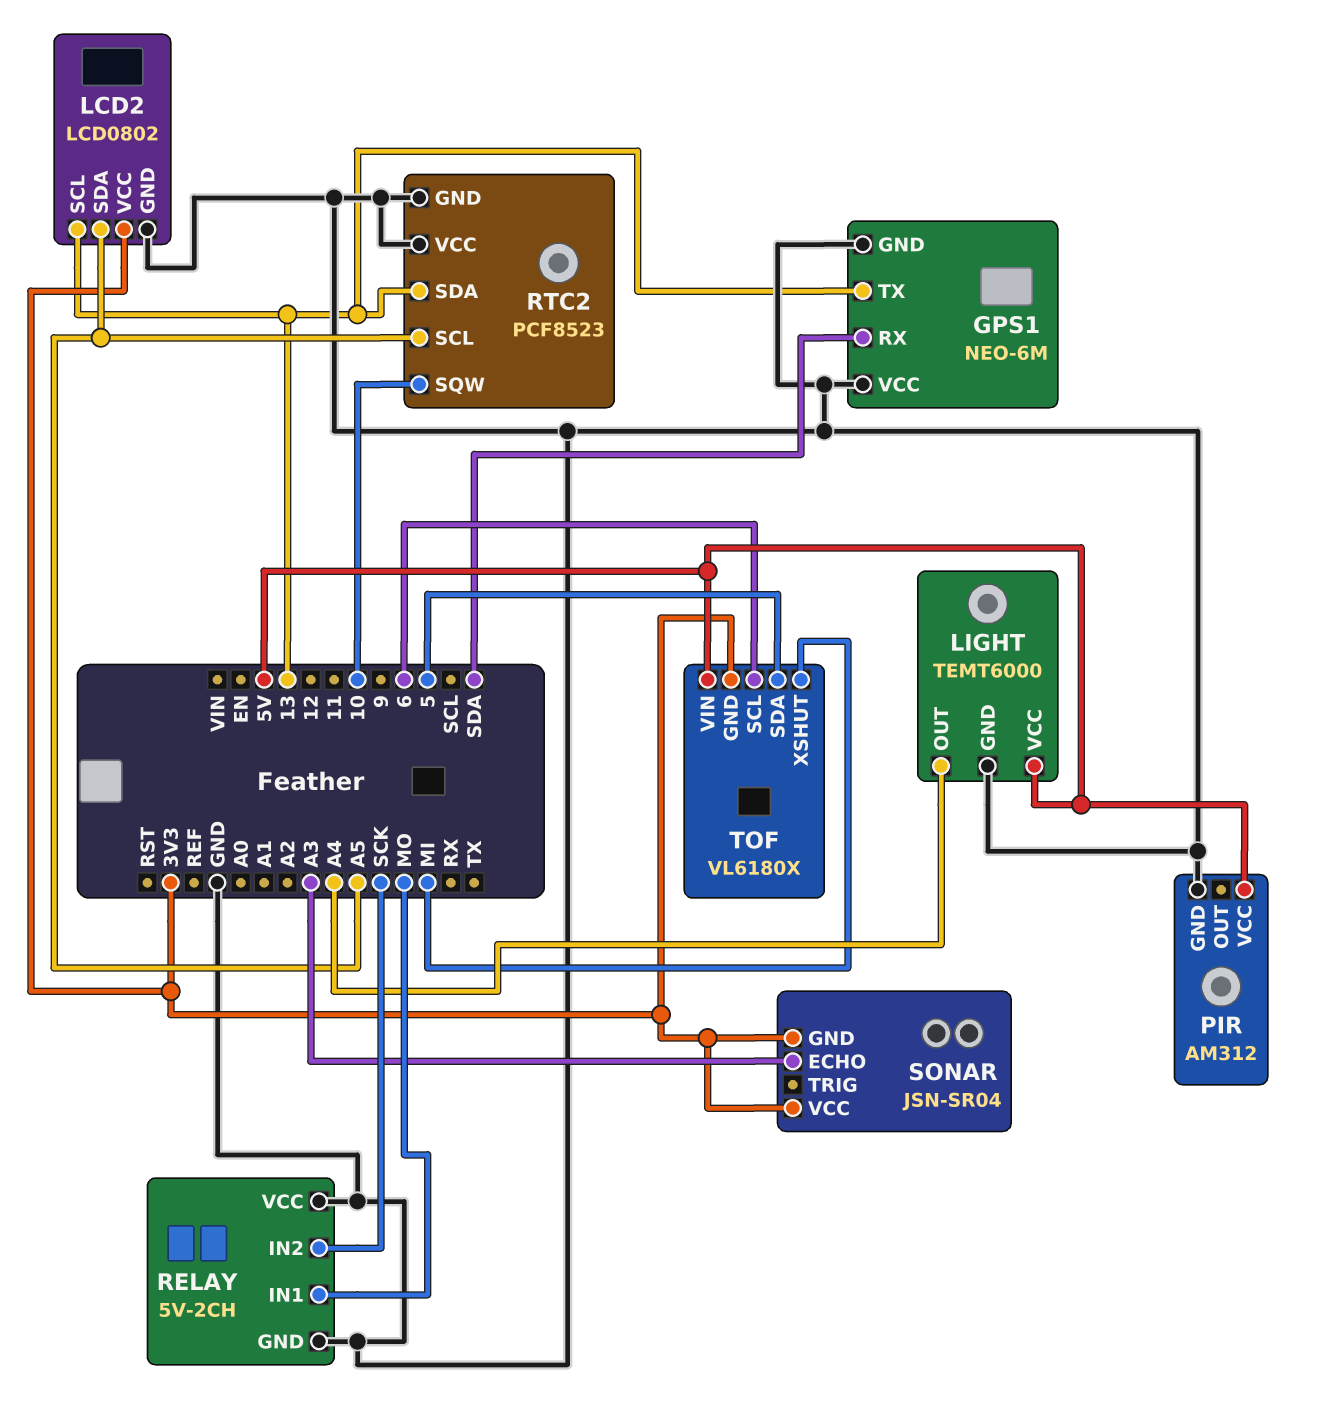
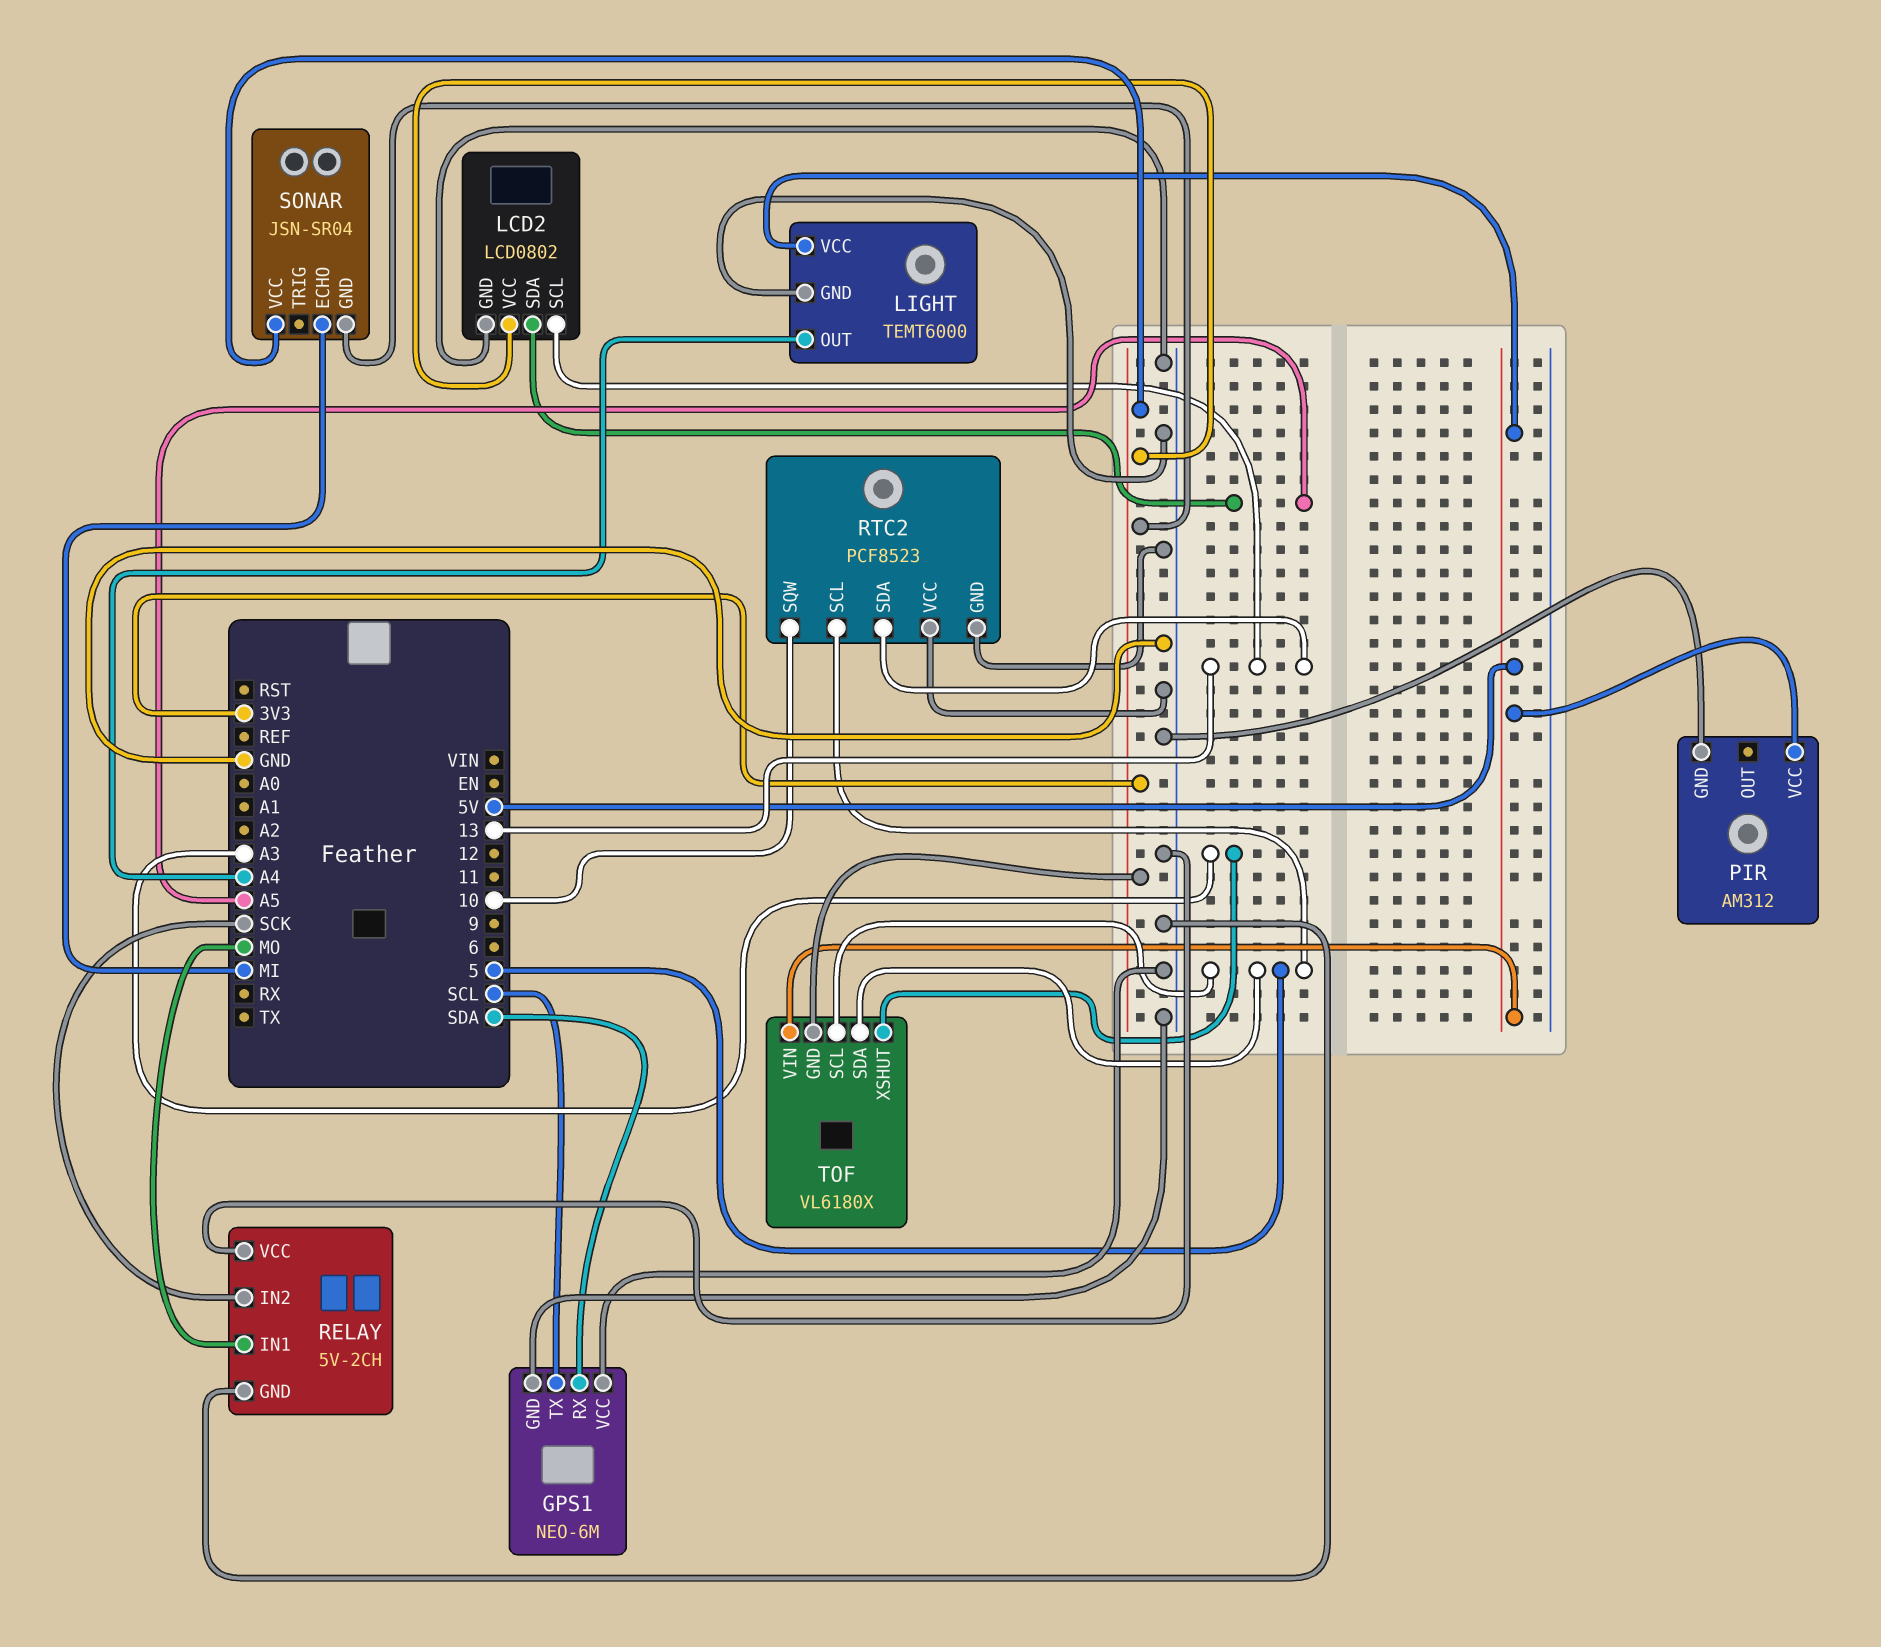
GPS1 pin TX: 13 -> SCL
RTC2 pin SCL: A5 -> 5
SONAR pin ECHO: A3 -> MI
TOF pin SCL: 6 -> 5
TOF pin XSHUT: MI -> A3

